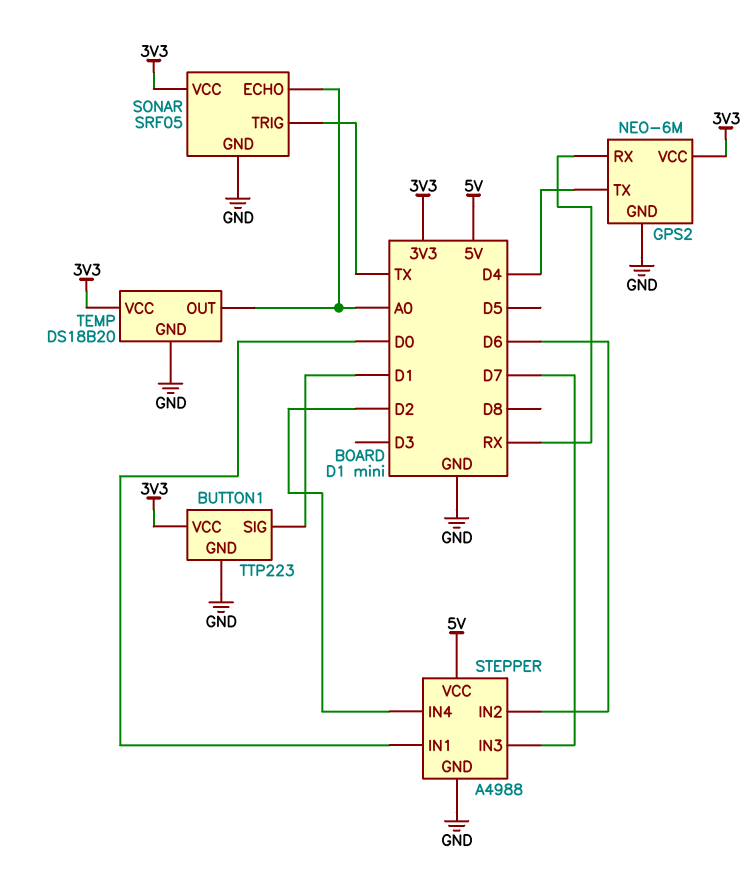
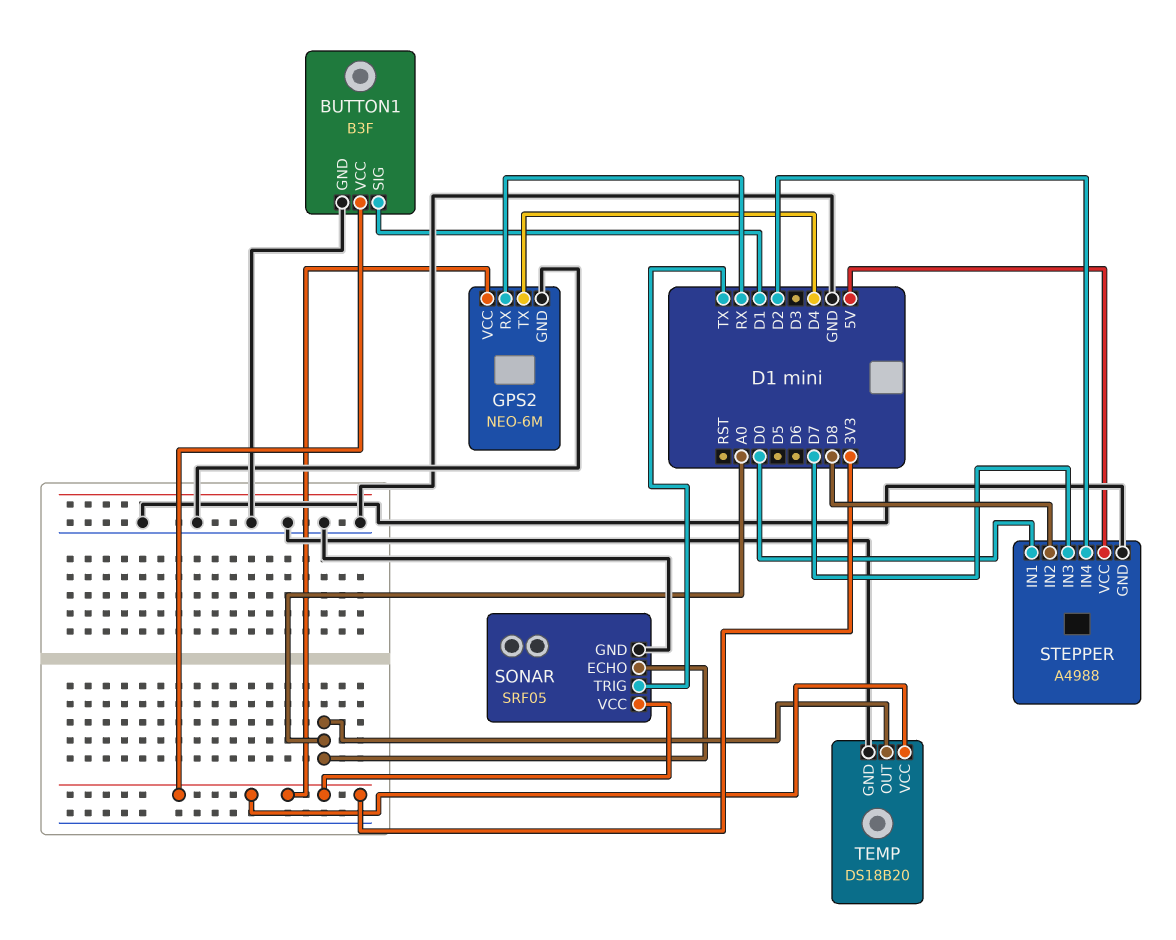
BUTTON1: TTP223 -> B3F
STEPPER pin IN2: D6 -> D8

